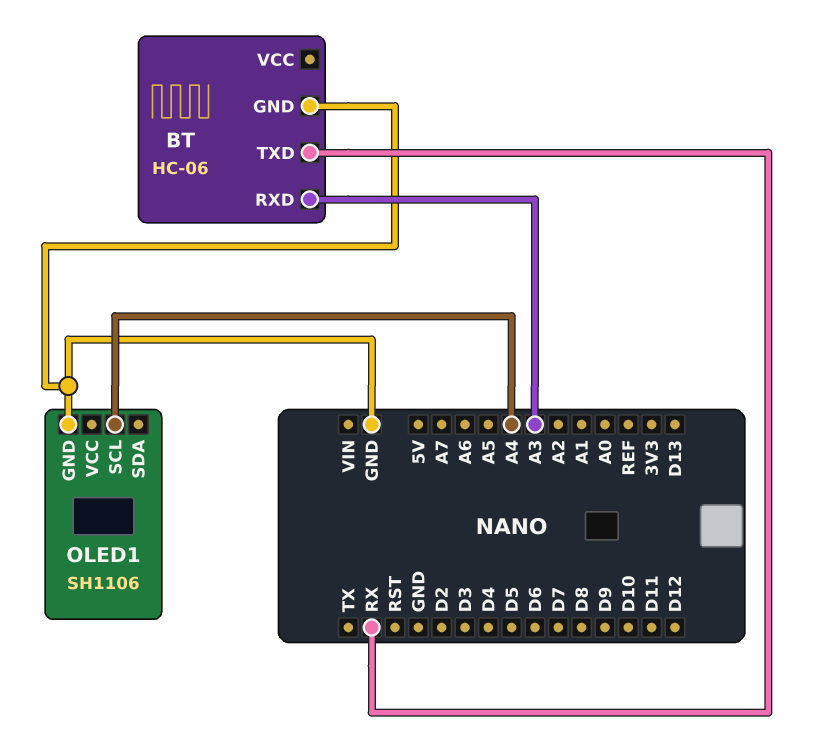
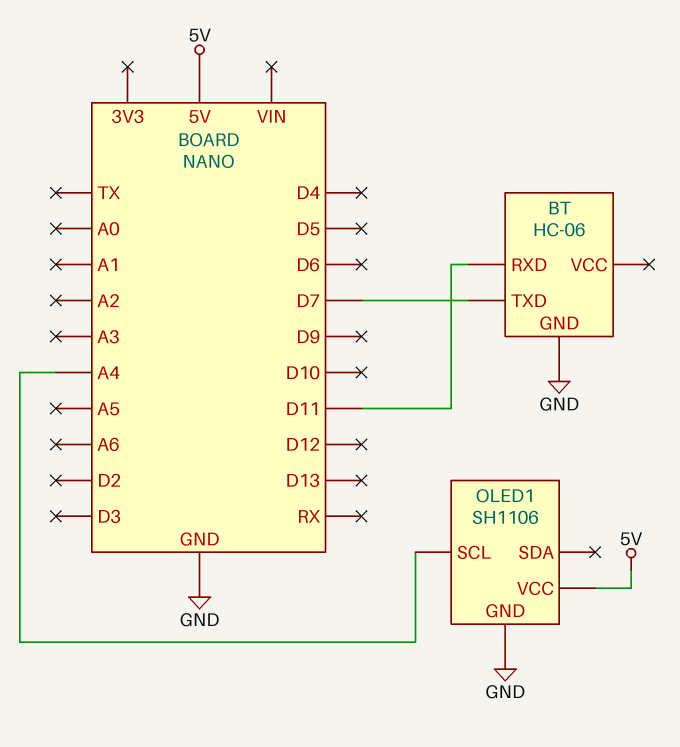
BT pin RXD: A3 -> D11
BT pin TXD: RX -> D7
OLED1 pin VCC: none -> 5V

